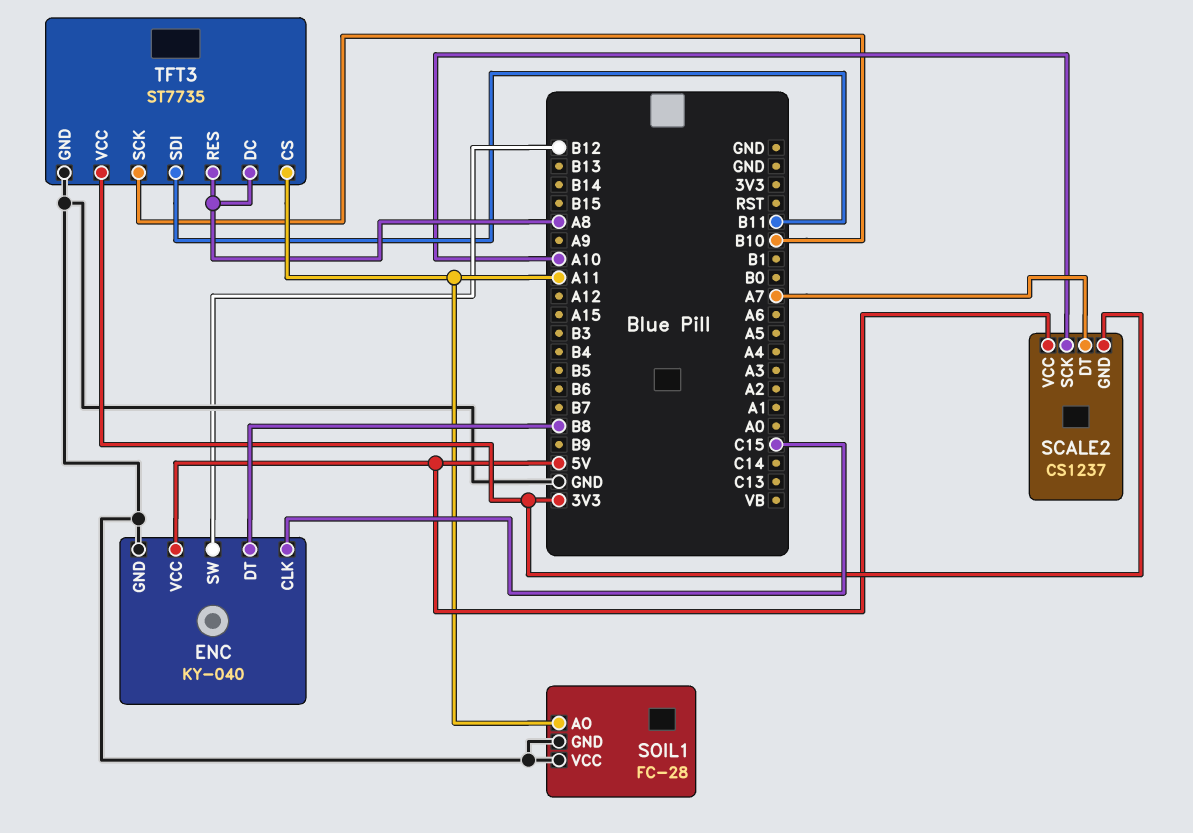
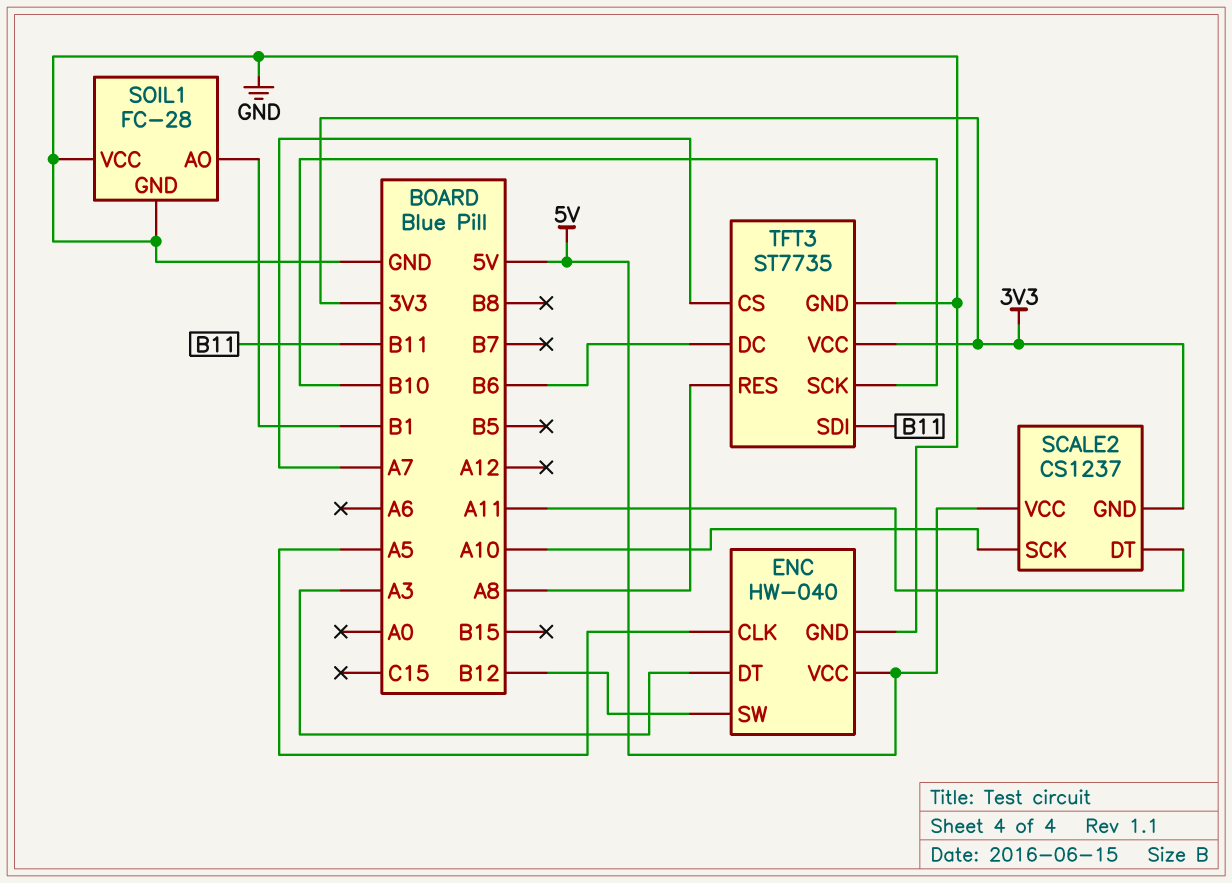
ENC: KY-040 -> HW-040
ENC pin CLK: C15 -> A5
ENC pin DT: B8 -> A3
SCALE2 pin DT: A7 -> A11
SOIL1 pin AO: A11 -> B1
TFT3 pin CS: A11 -> A7
TFT3 pin DC: A8 -> B6

